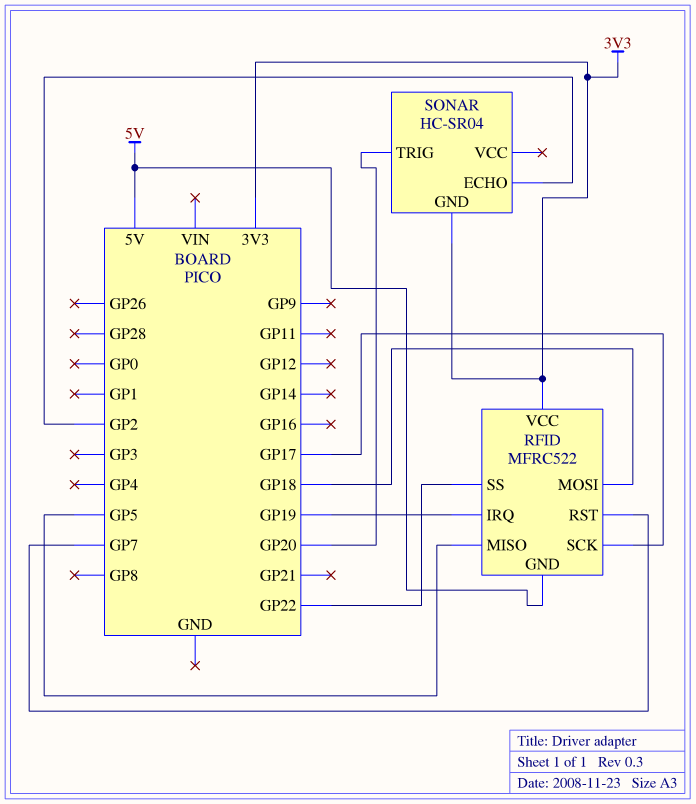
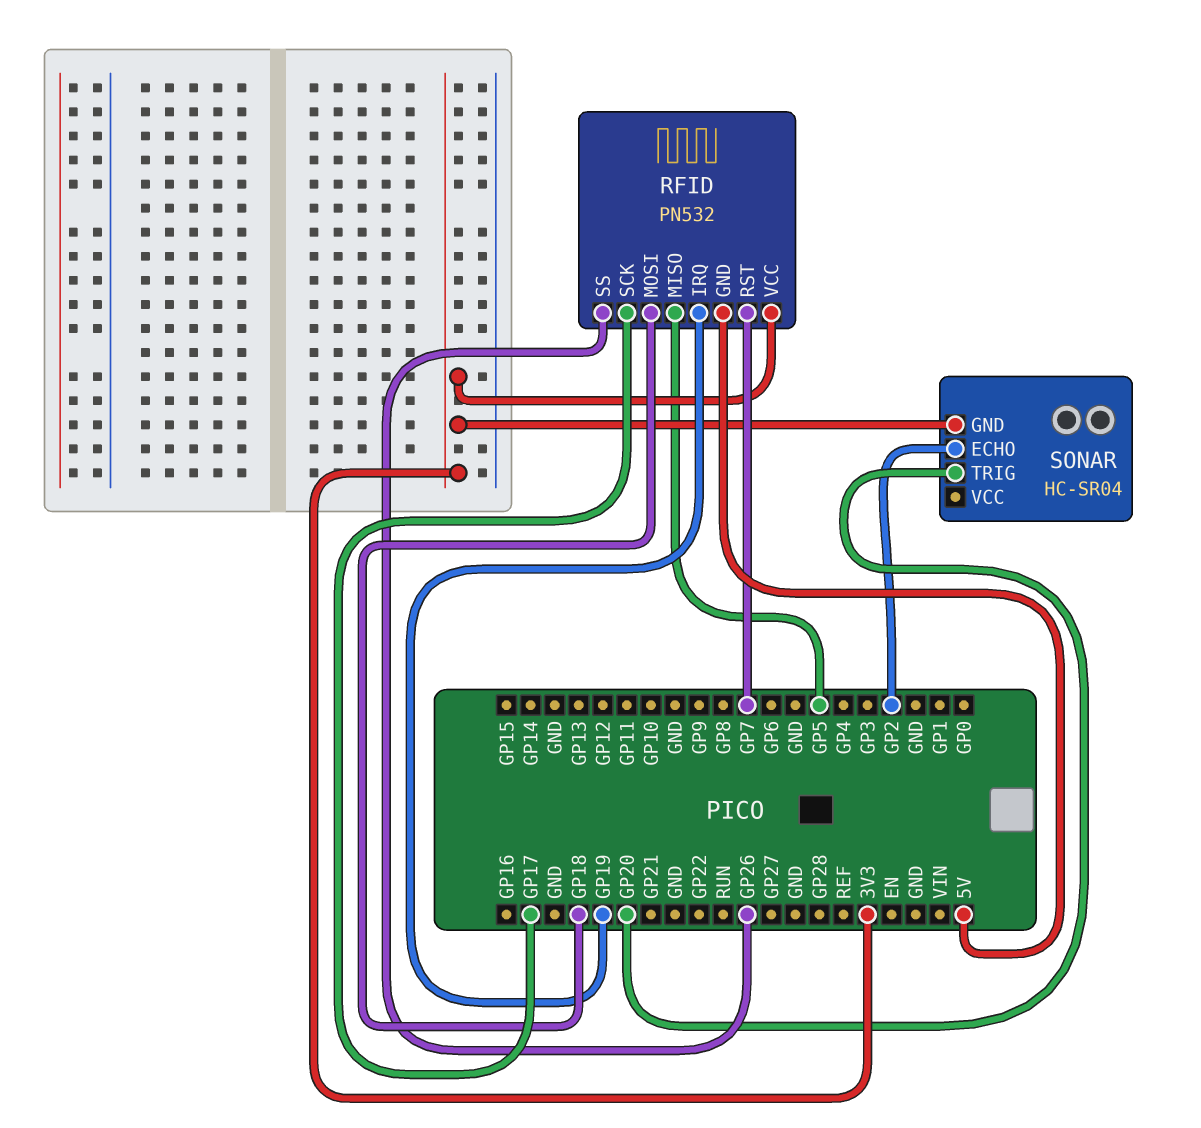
RFID: MFRC522 -> PN532
RFID pin SS: GP22 -> GP26

